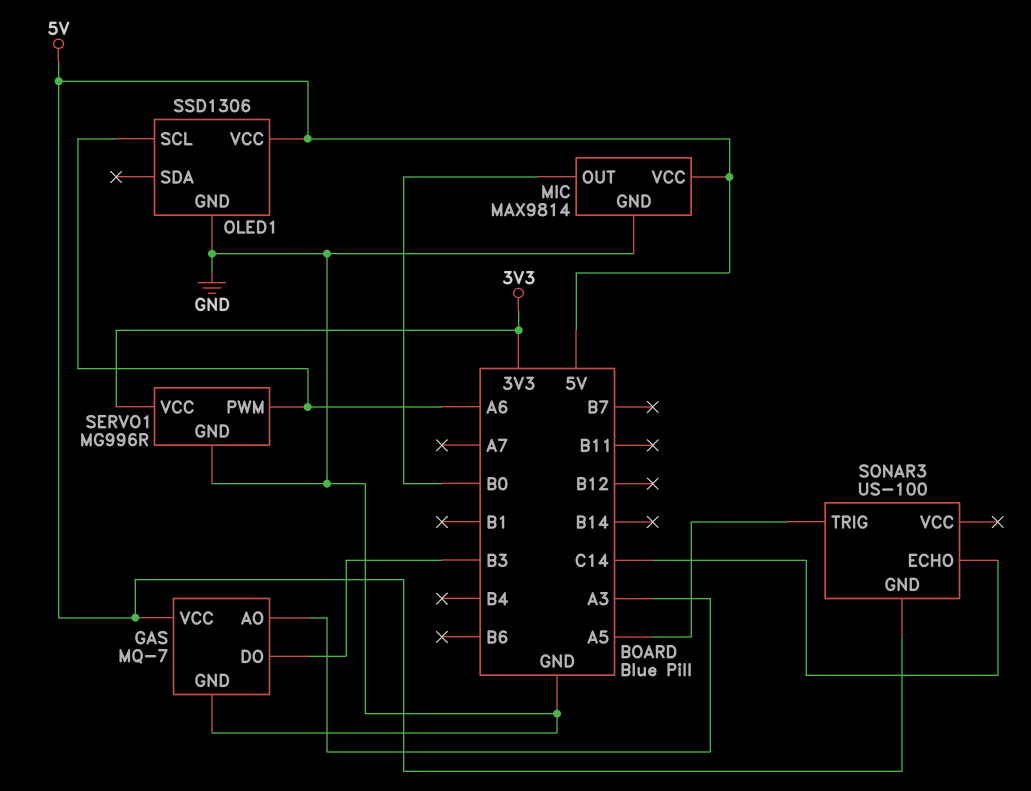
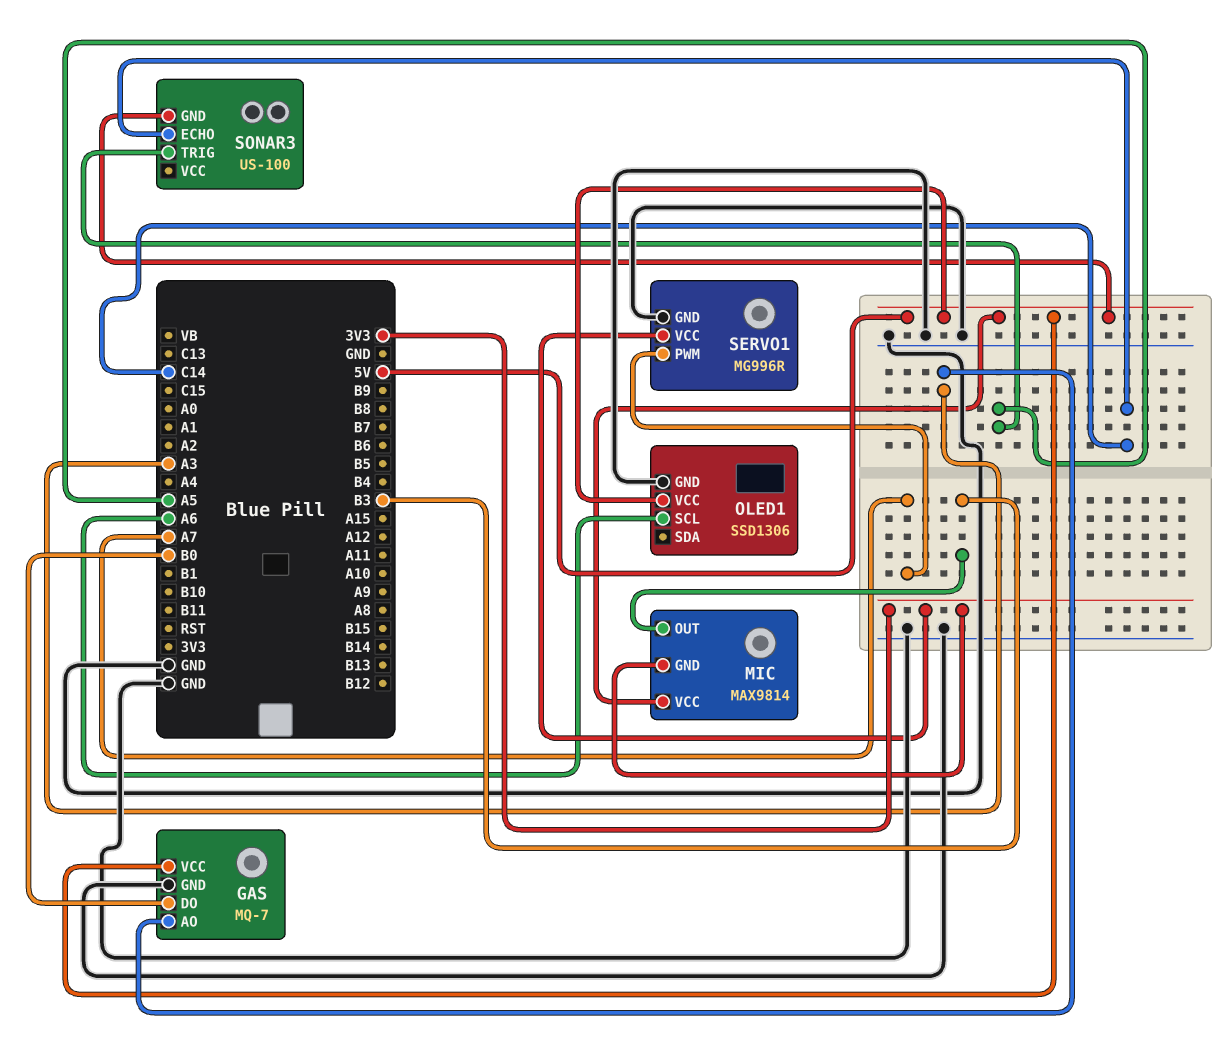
GAS pin DO: B3 -> B0
MIC pin GND: GND -> 3V3
MIC pin OUT: B0 -> B3
SERVO1 pin PWM: A6 -> A7

